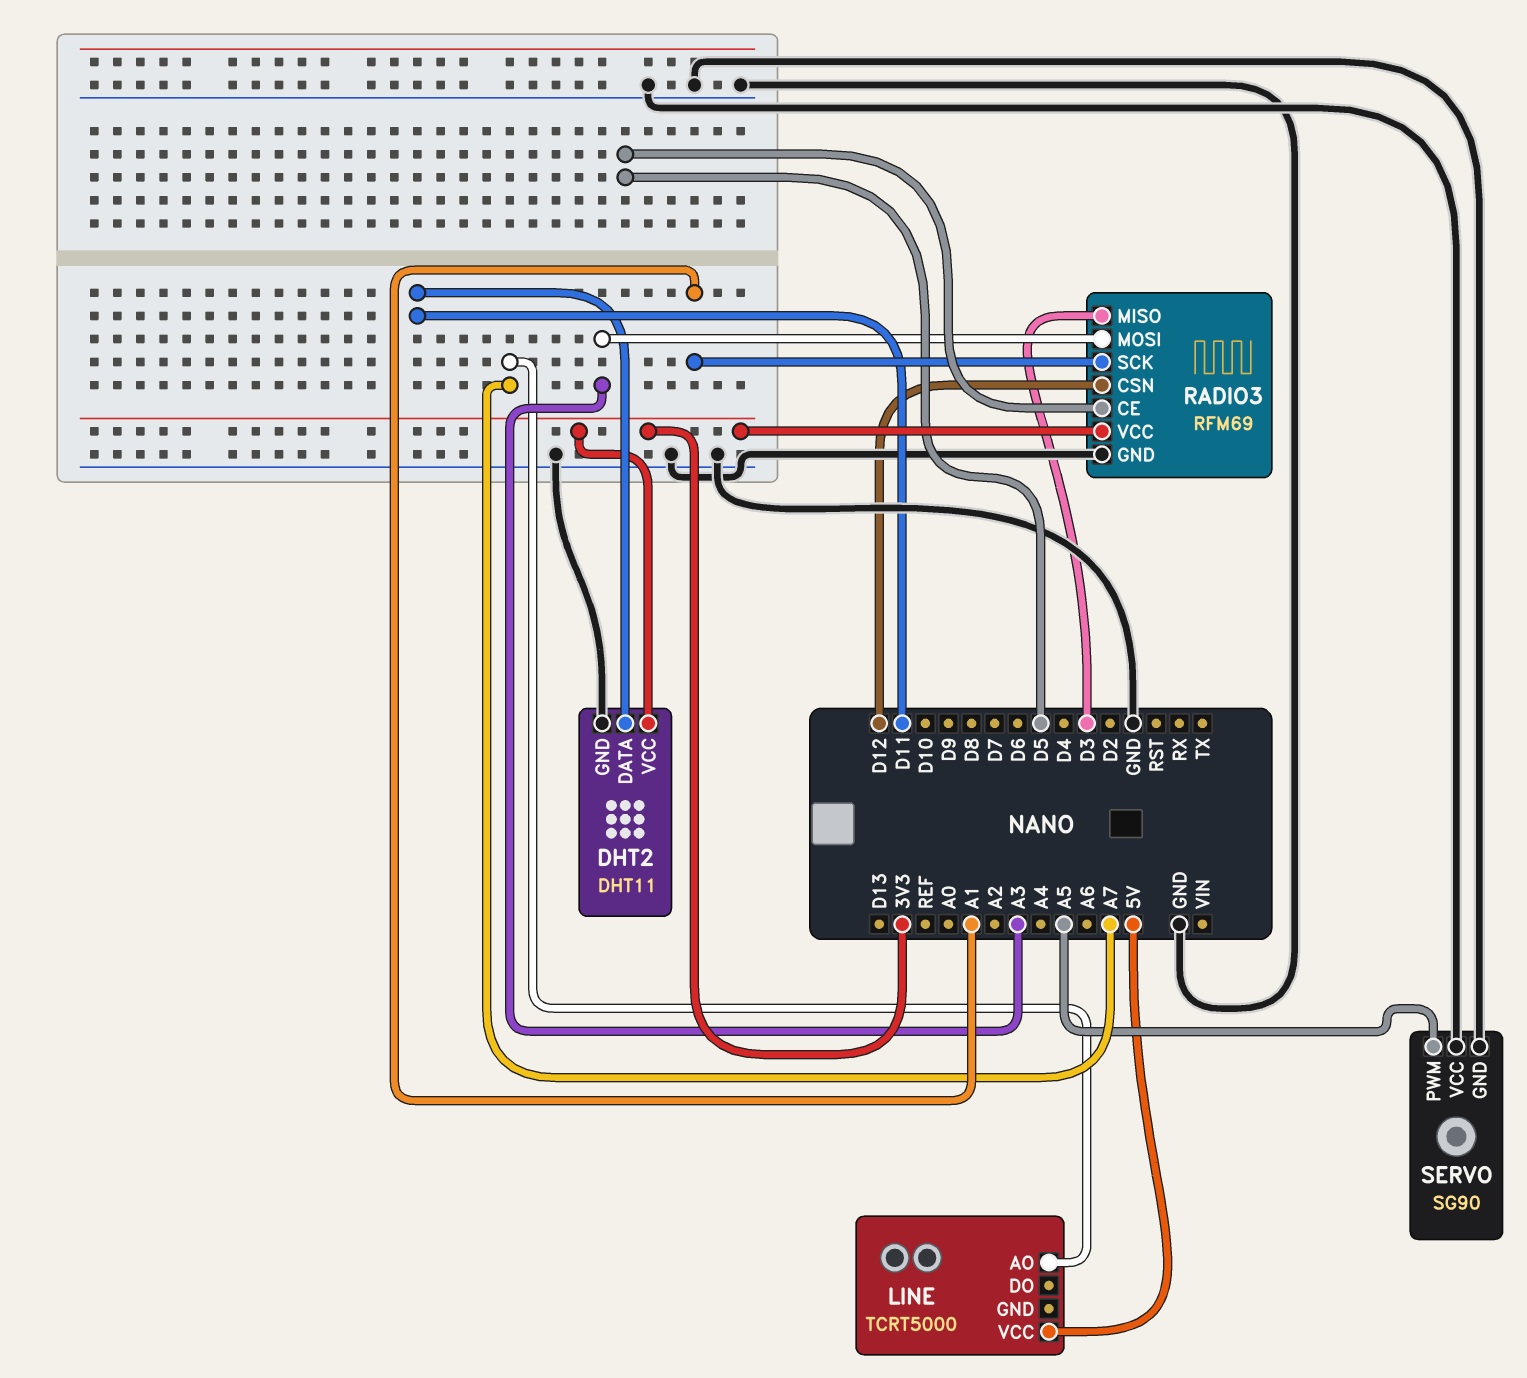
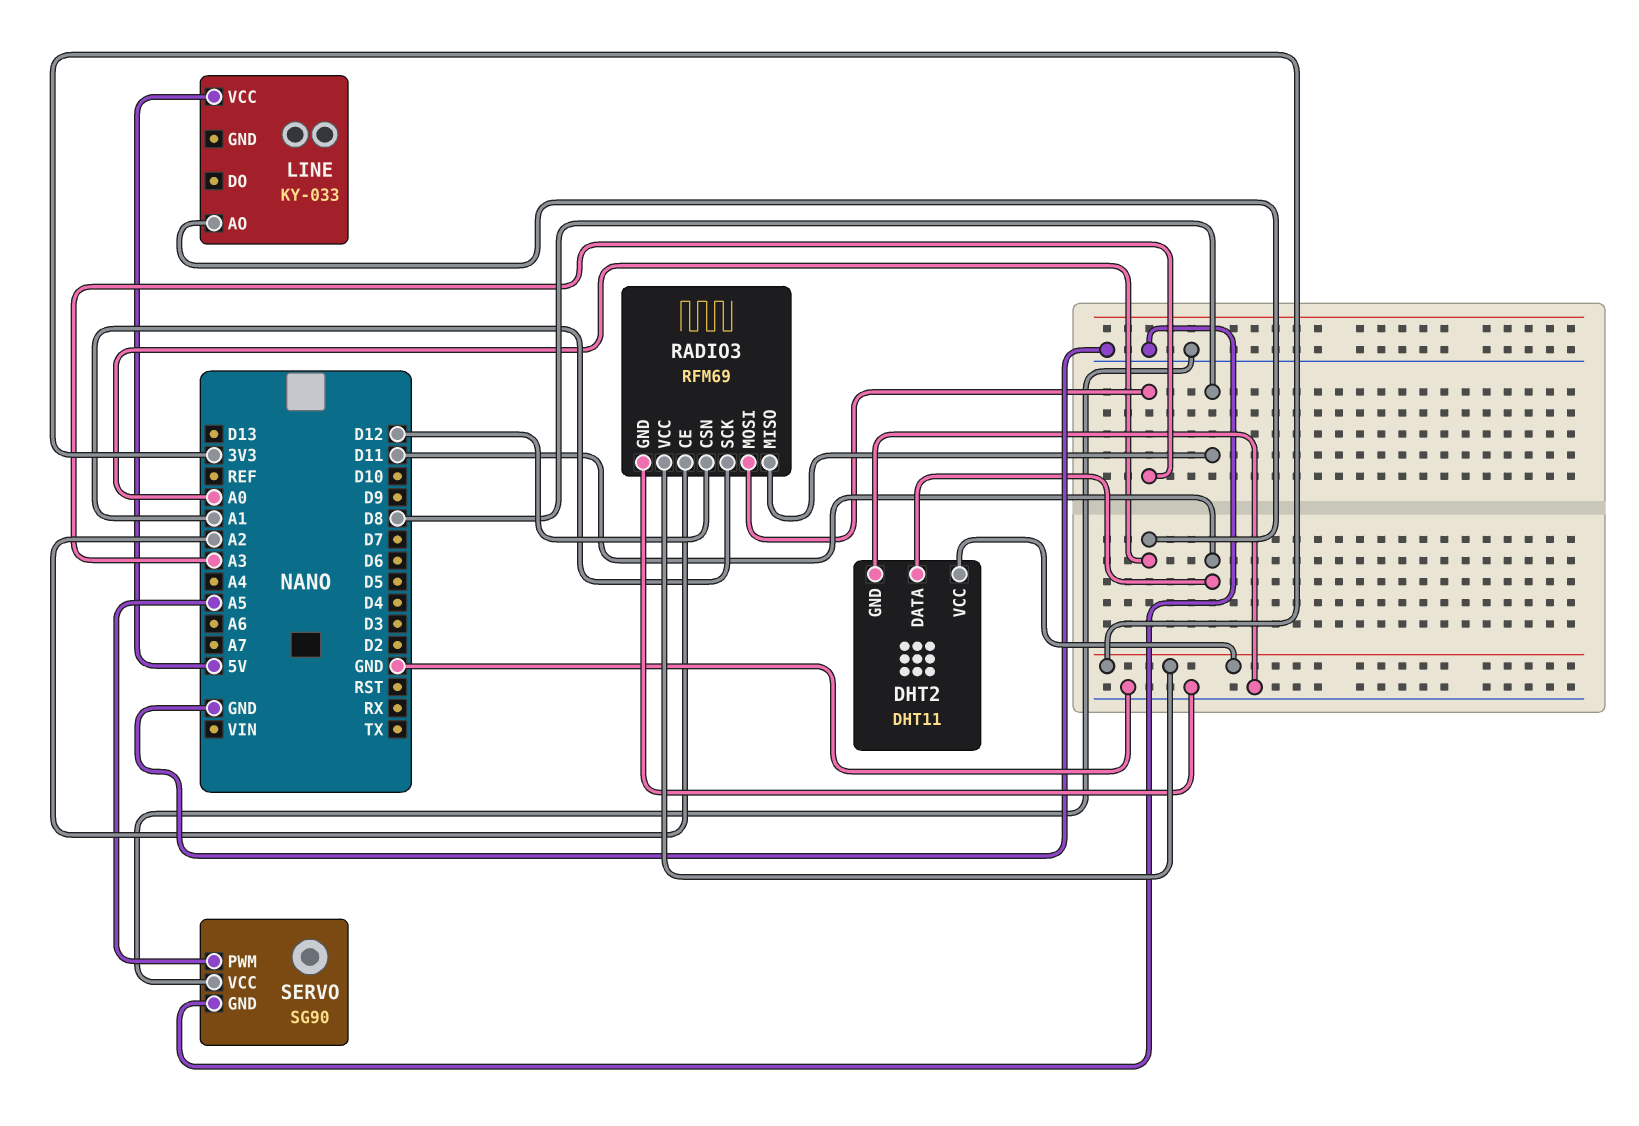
LINE: TCRT5000 -> KY-033
LINE pin AO: A7 -> A0
RADIO3 pin CE: D5 -> A2
RADIO3 pin MISO: D3 -> D8

